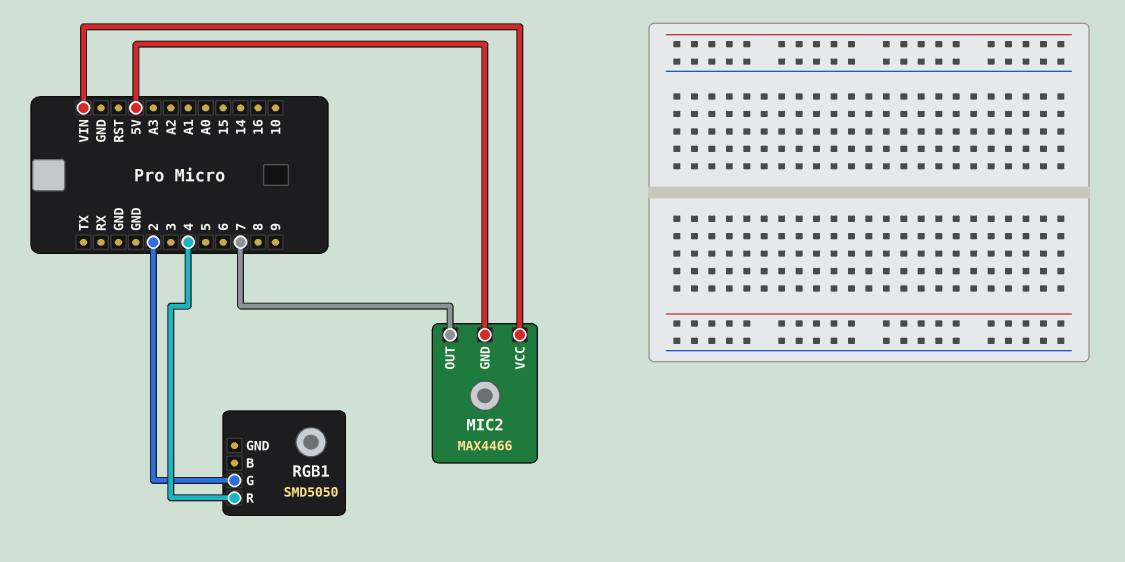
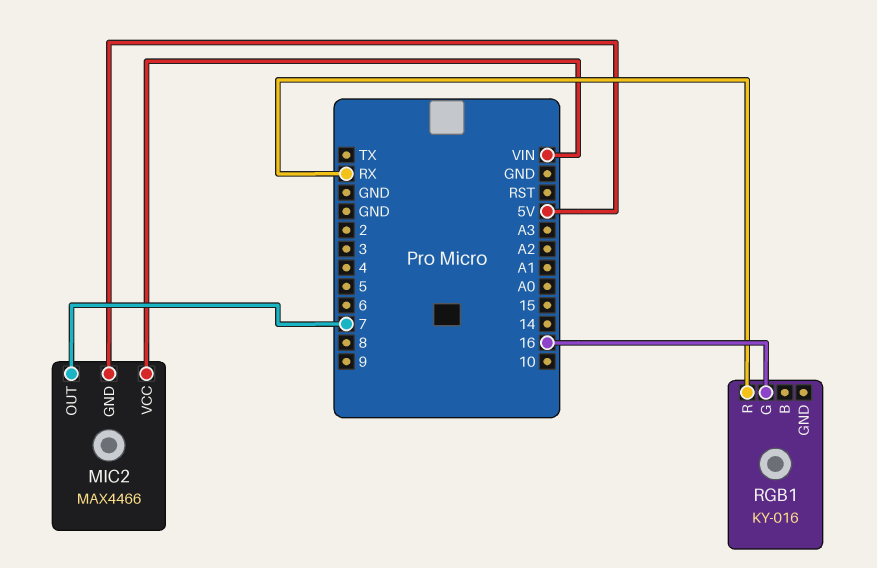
RGB1: SMD5050 -> KY-016
RGB1 pin G: 2 -> 16
RGB1 pin R: 4 -> RX

